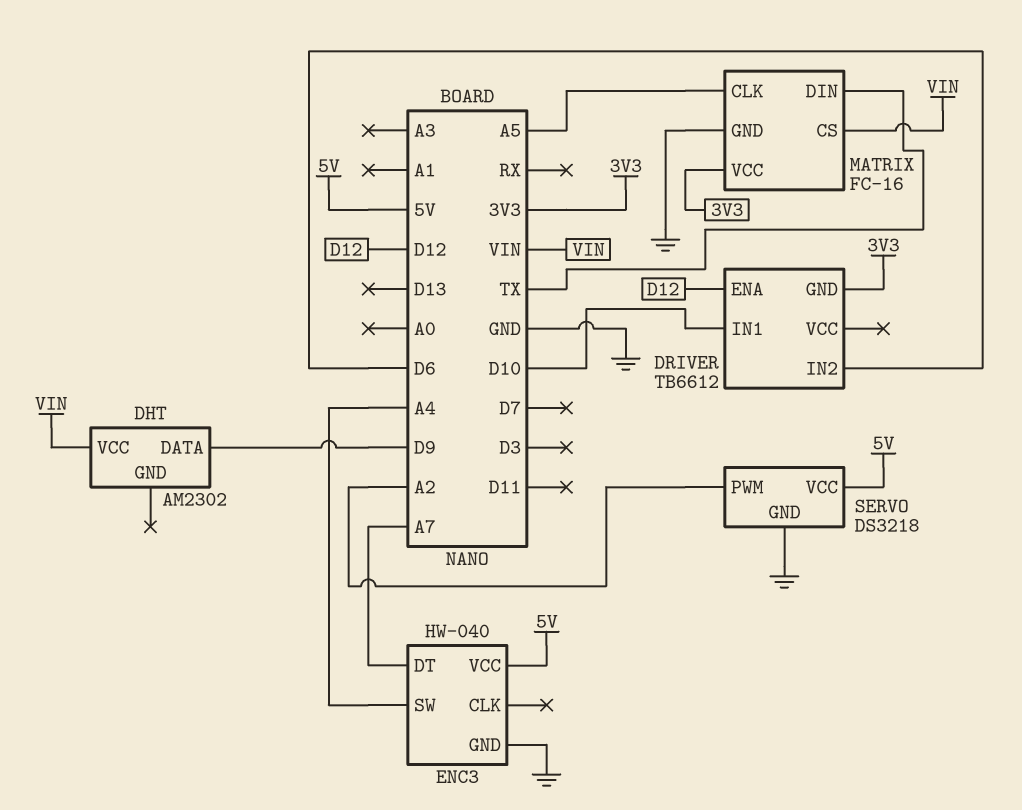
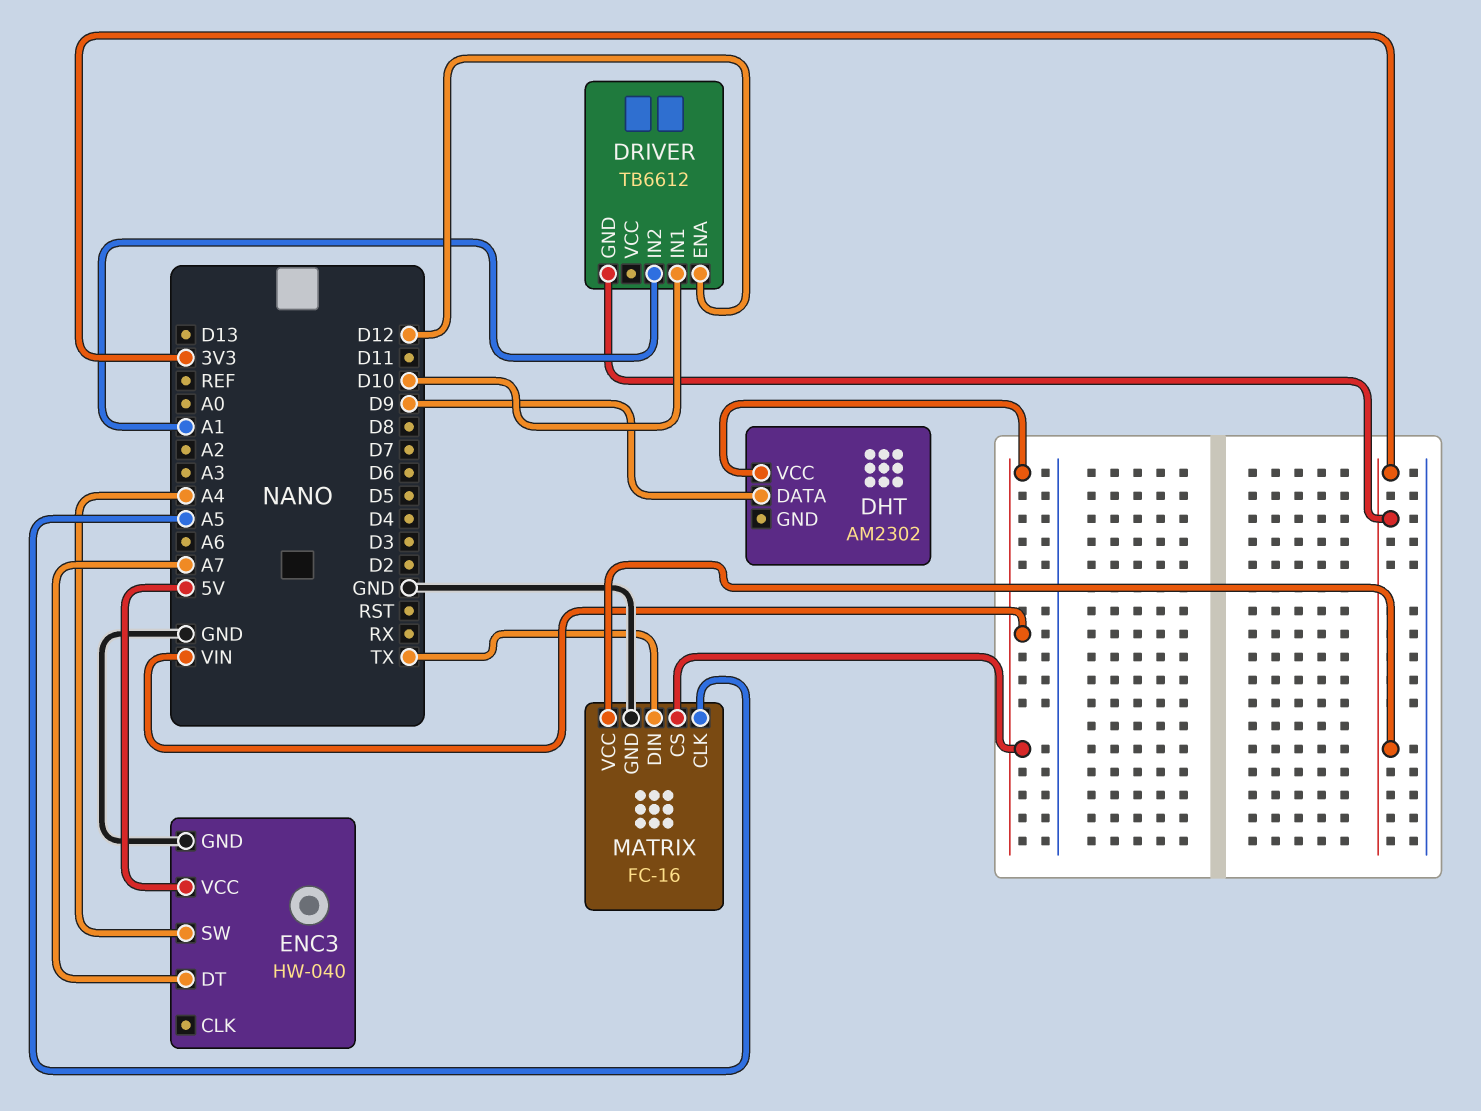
DRIVER pin IN2: D6 -> A1
SERVO: DS3218 -> none
SERVO pin GND: GND -> none
SERVO pin PWM: A2 -> none
SERVO pin VCC: 5V -> none

